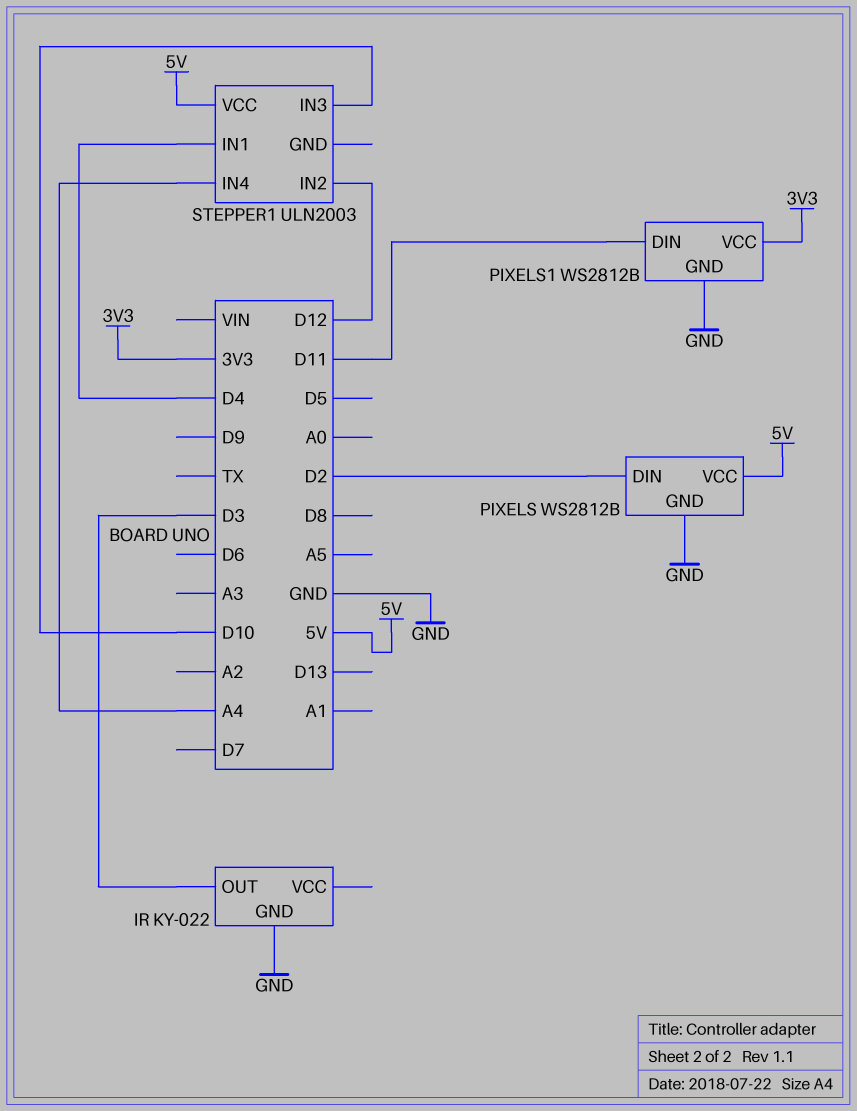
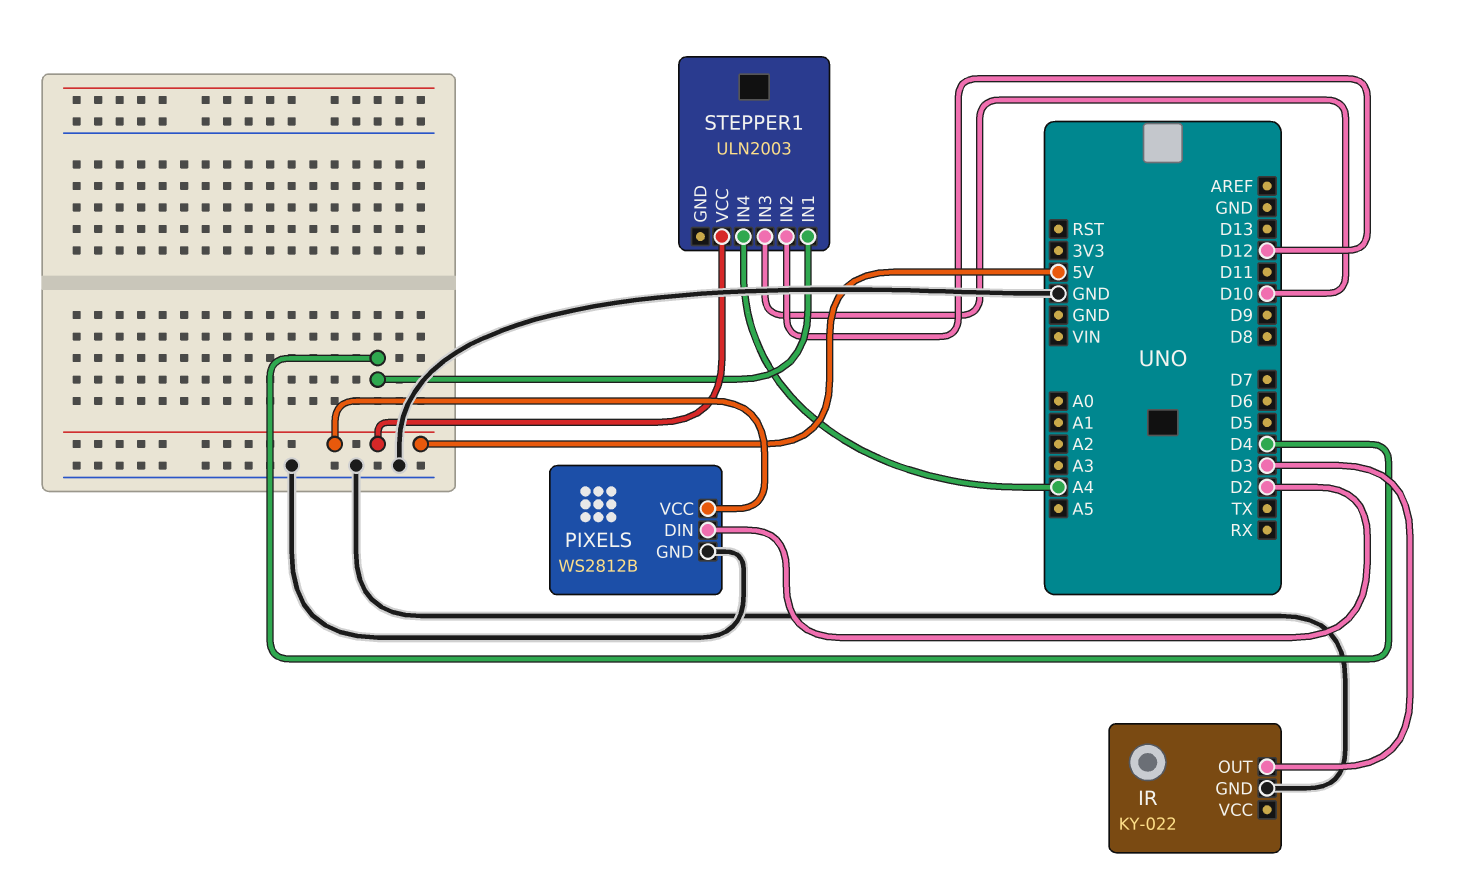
PIXELS1: WS2812B -> none
PIXELS1 pin DIN: D11 -> none
PIXELS1 pin GND: GND -> none
PIXELS1 pin VCC: 3V3 -> none

